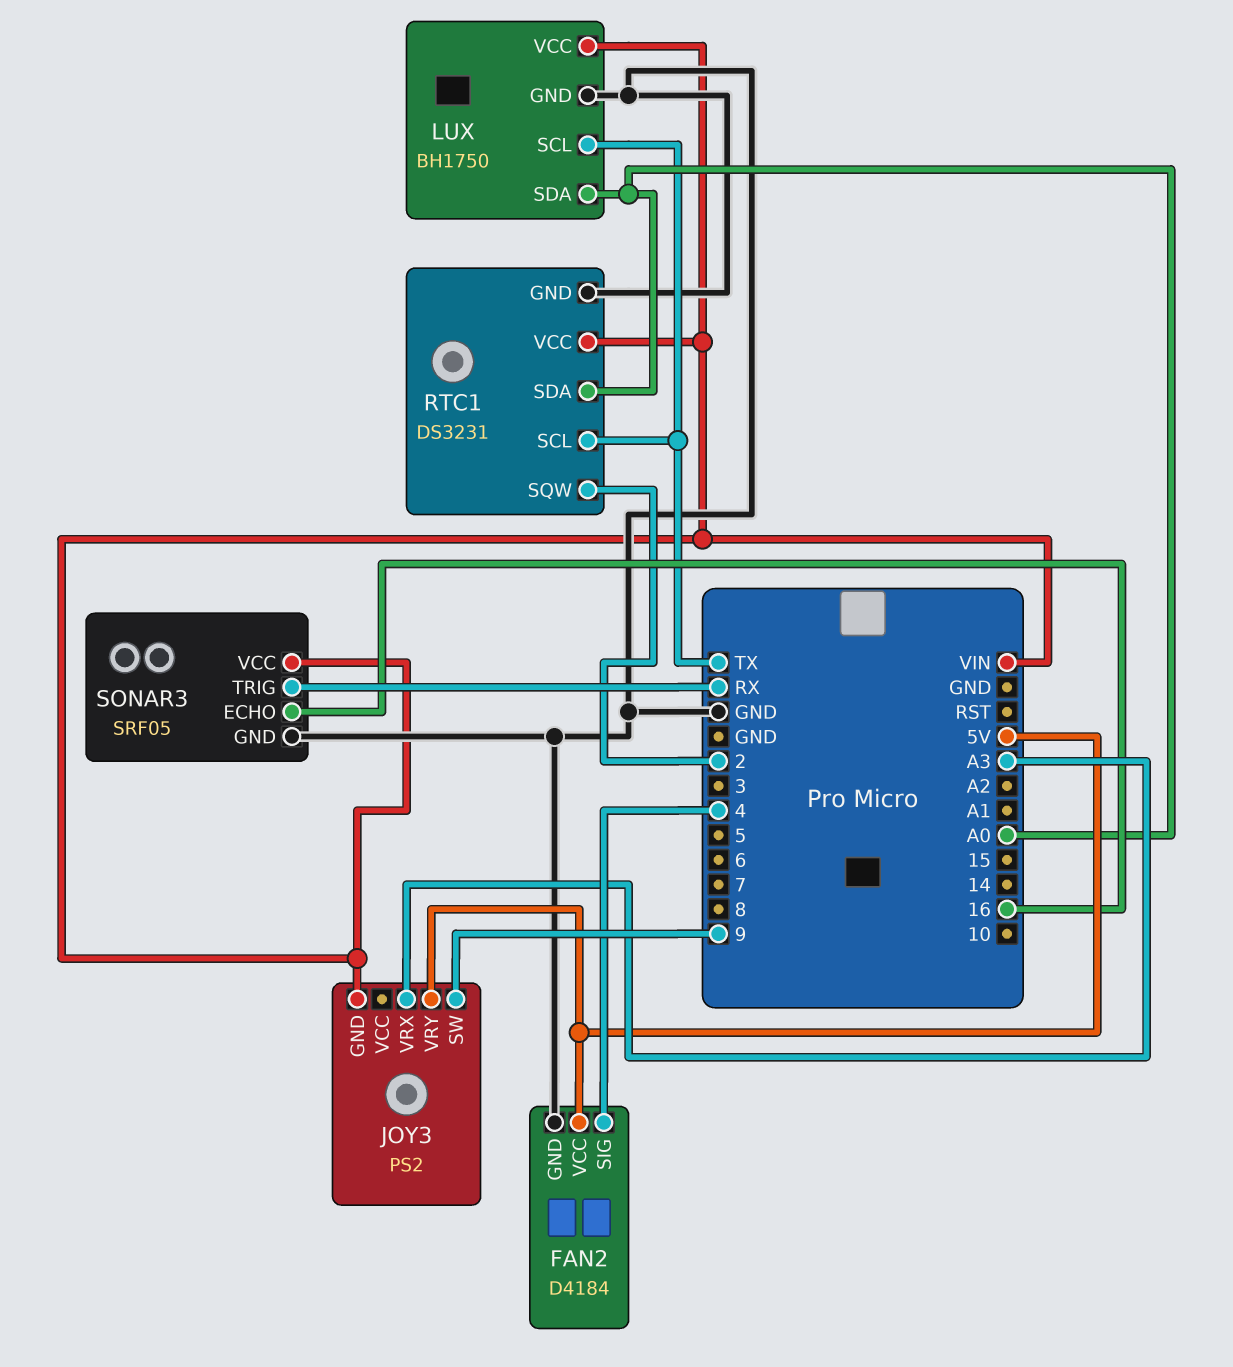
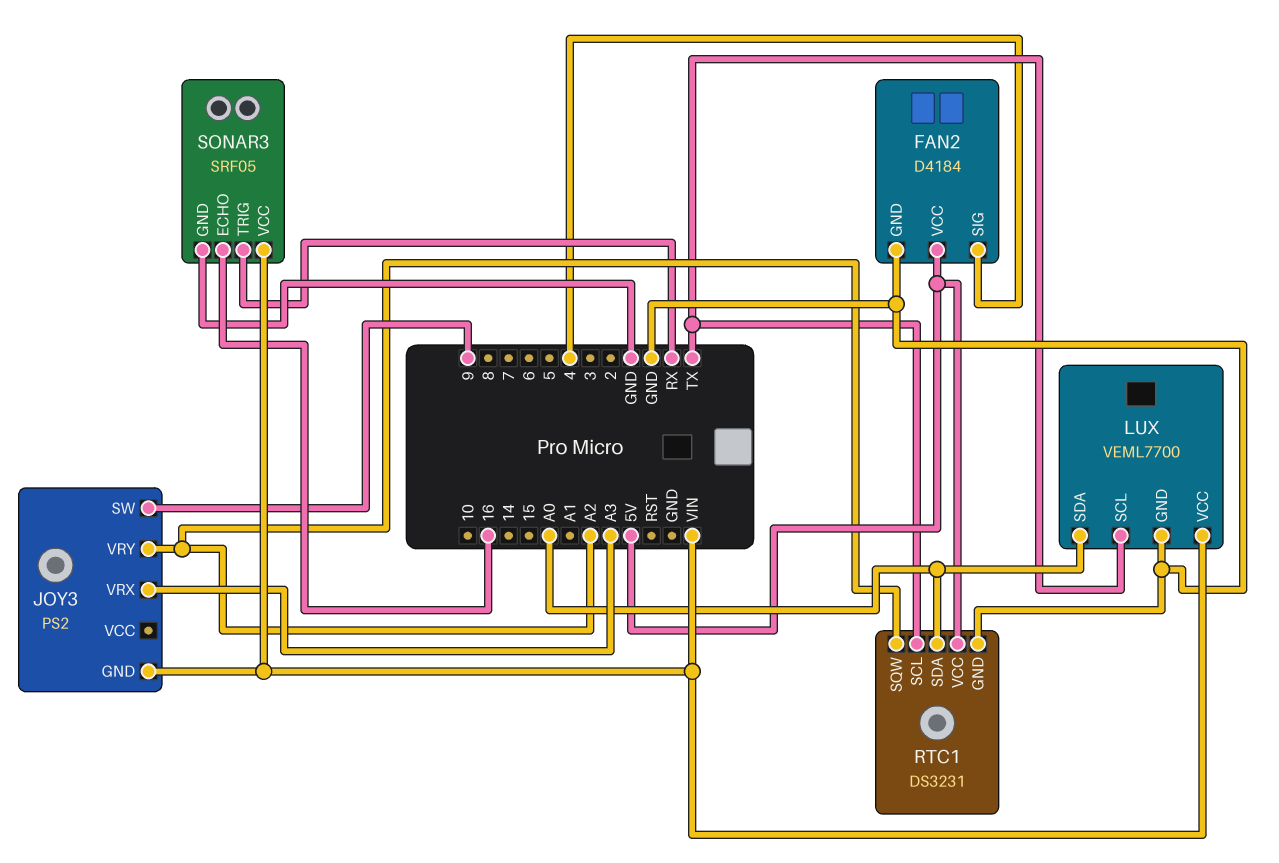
JOY3 pin VRY: 5V -> A2
LUX: BH1750 -> VEML7700
RTC1 pin SQW: 2 -> A2
RTC1 pin VCC: VIN -> 5V

